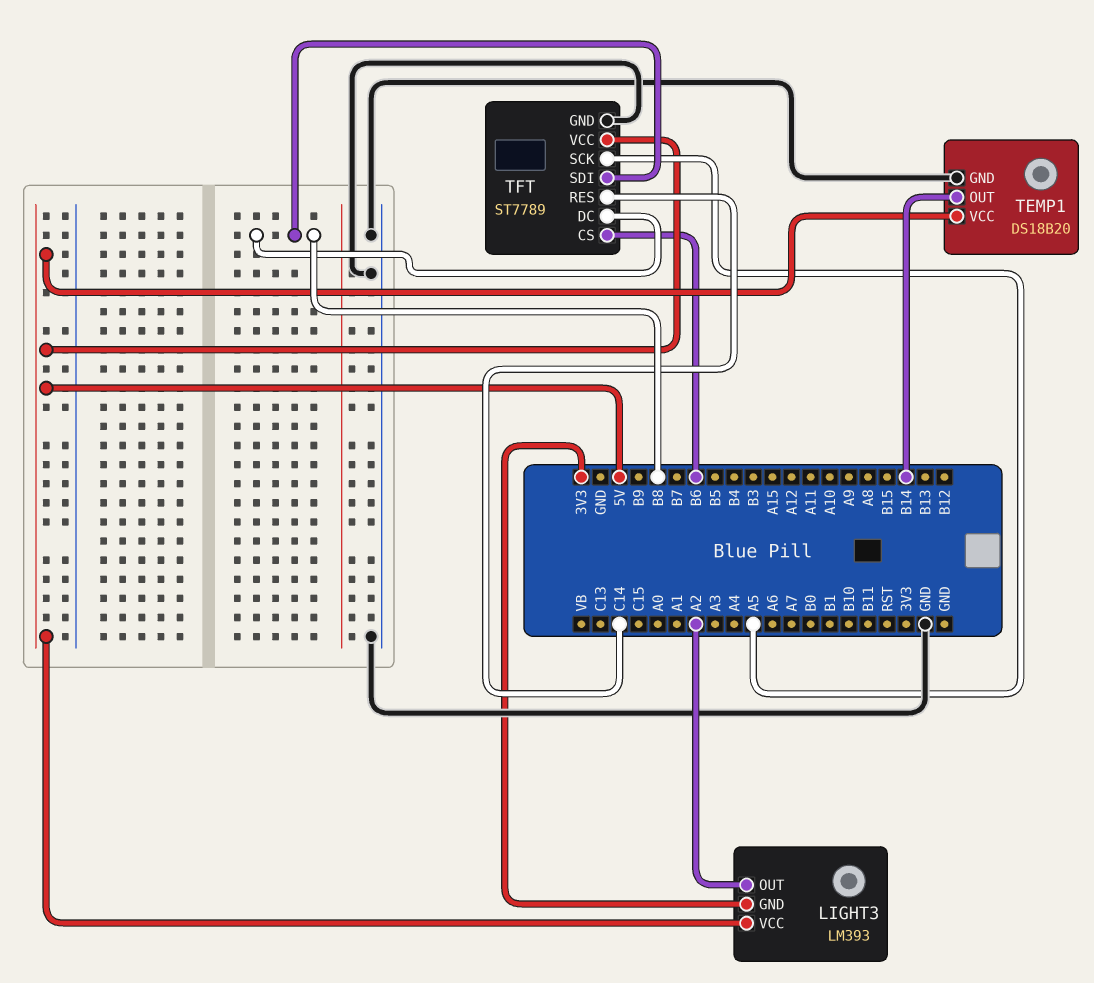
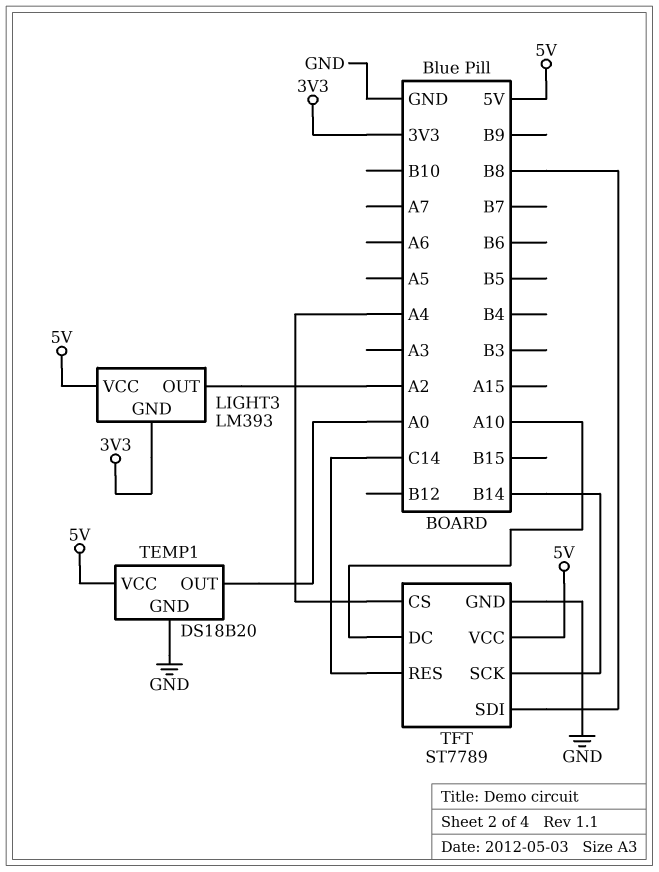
TEMP1 pin OUT: B14 -> A0
TFT pin CS: B6 -> A4
TFT pin DC: B8 -> A10
TFT pin SCK: A5 -> B14

